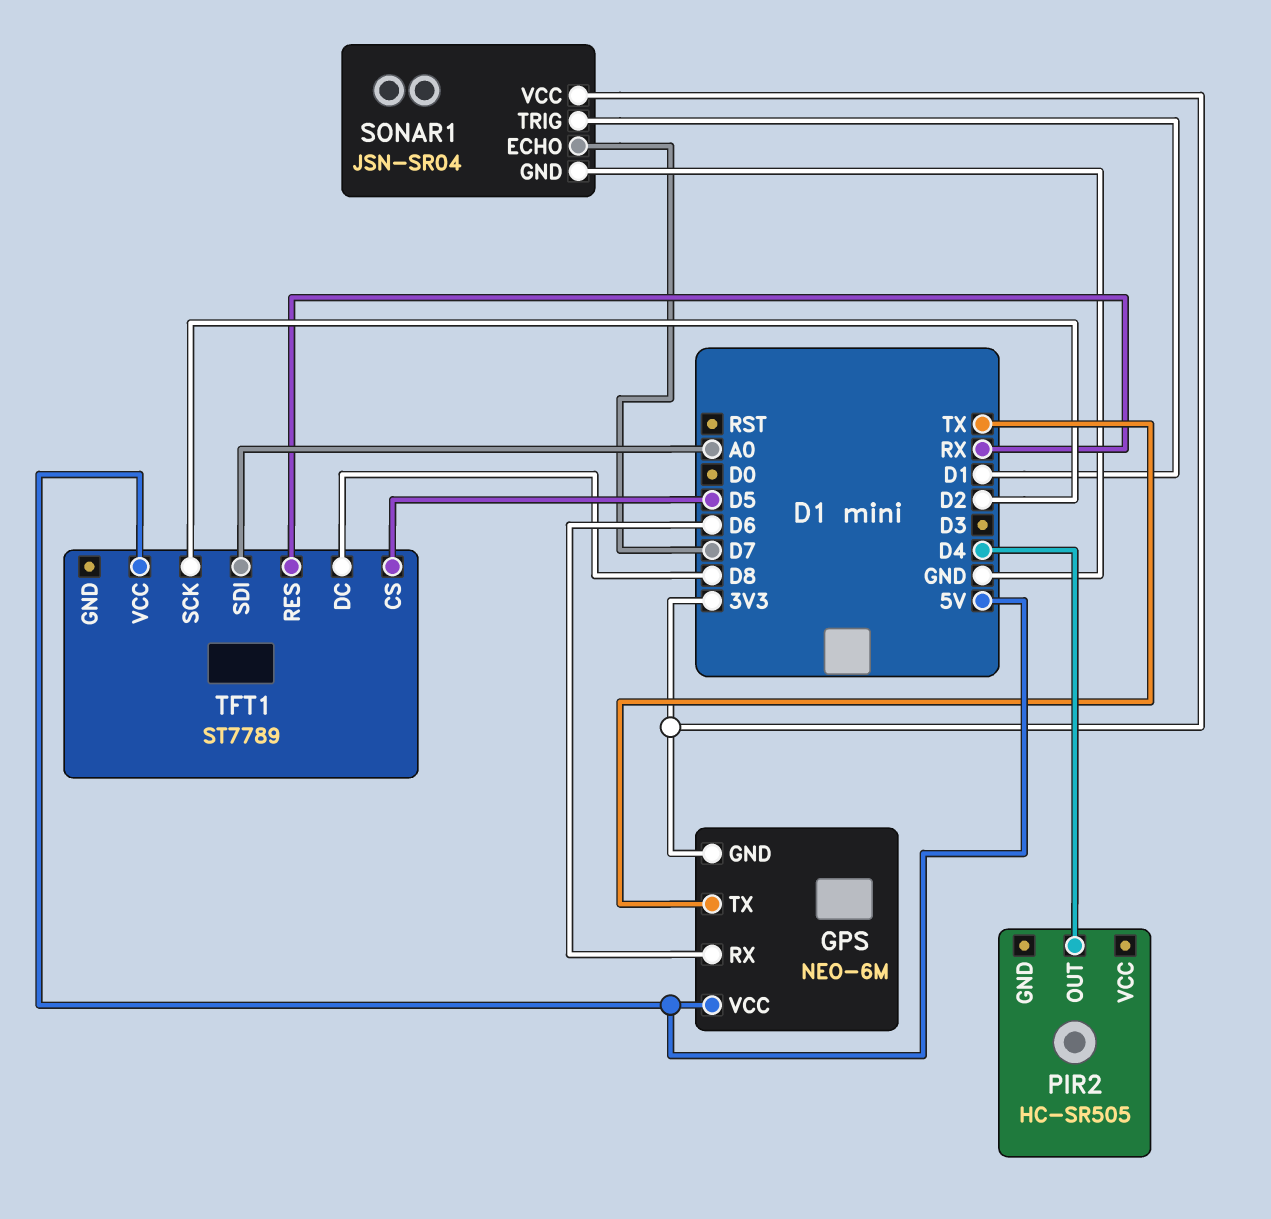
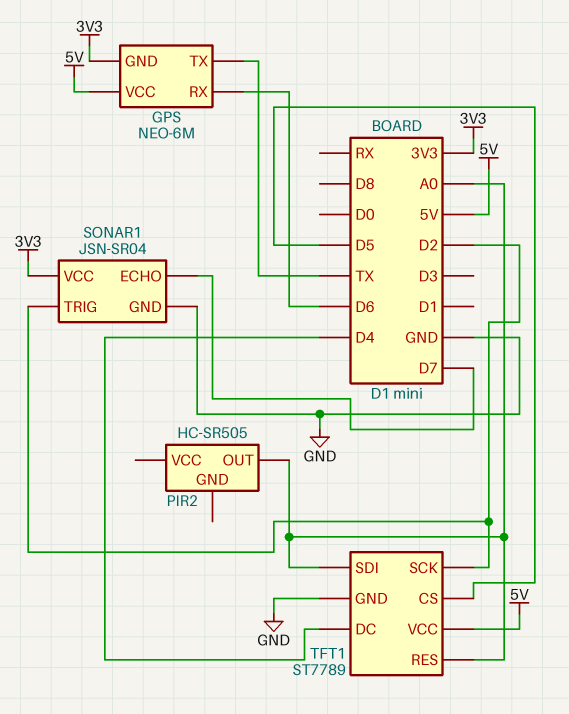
PIR2 pin OUT: D4 -> A0
SONAR1 pin TRIG: D1 -> D2
TFT1 pin DC: D8 -> D4
TFT1 pin GND: none -> GND
TFT1 pin RES: RX -> A0

